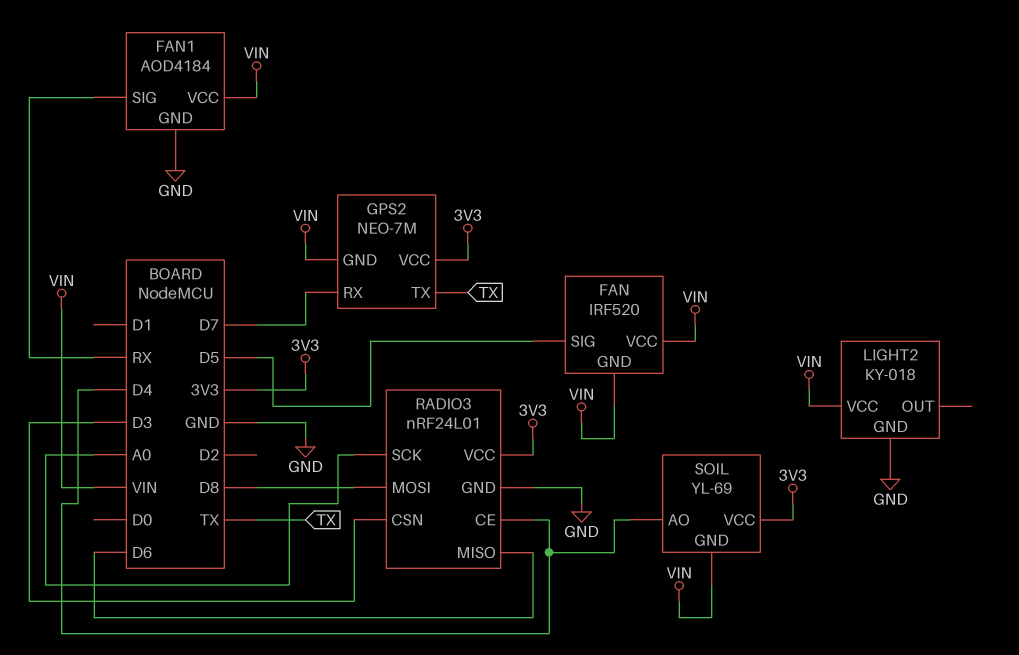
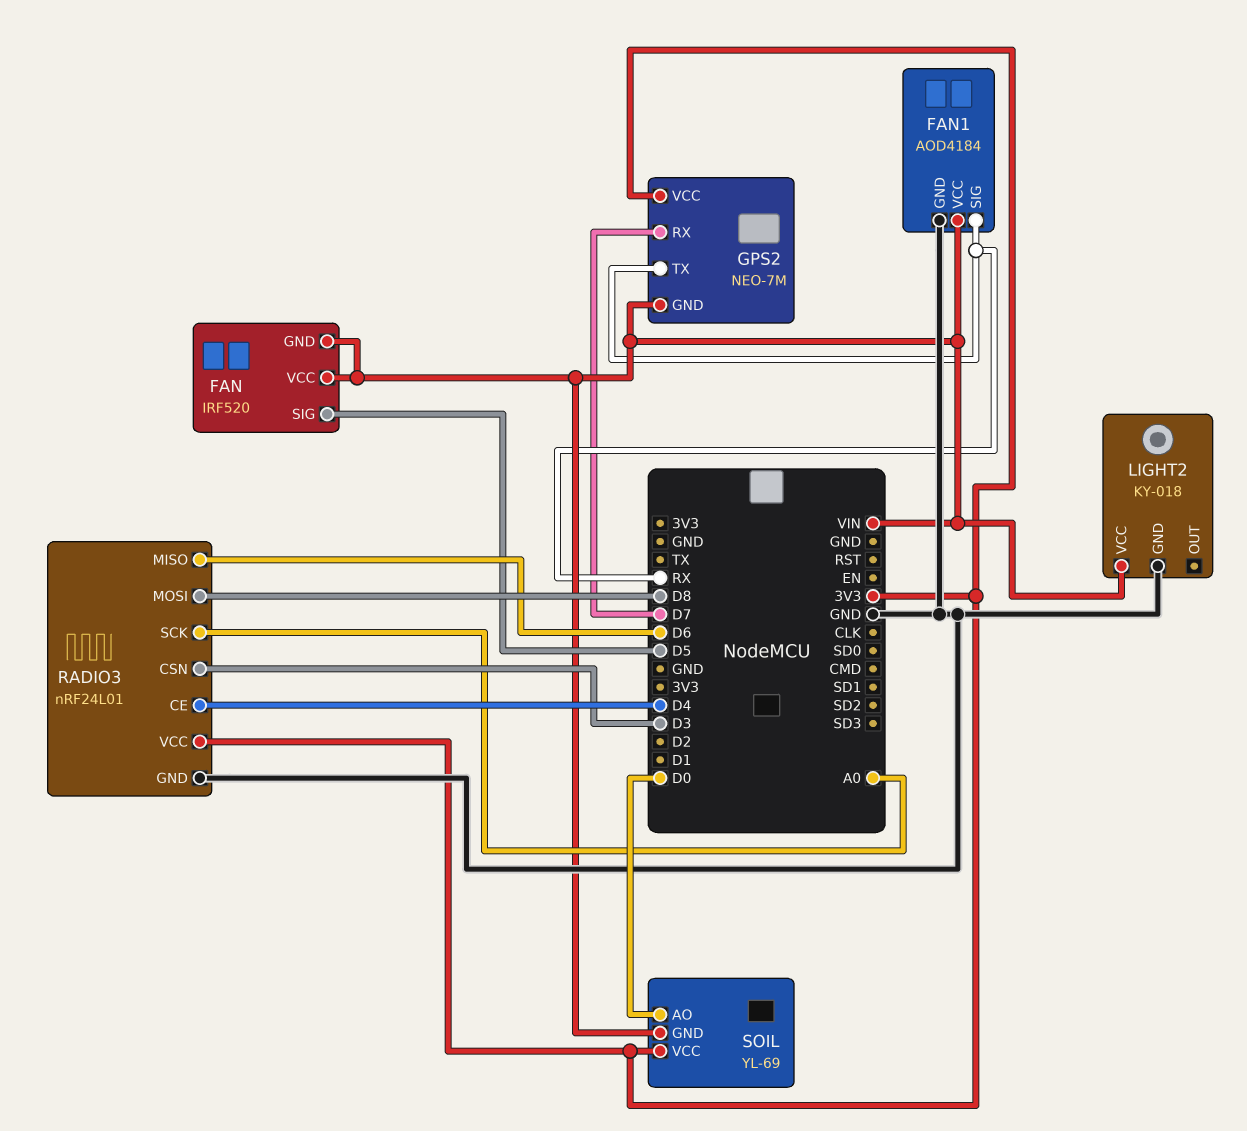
GPS2 pin TX: TX -> RX
SOIL pin AO: D4 -> D0

